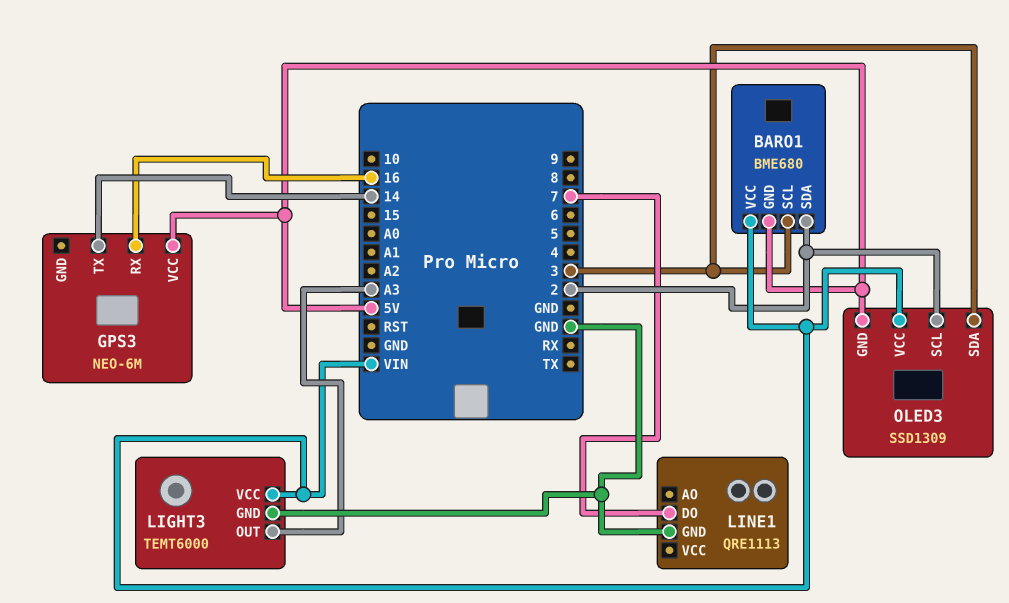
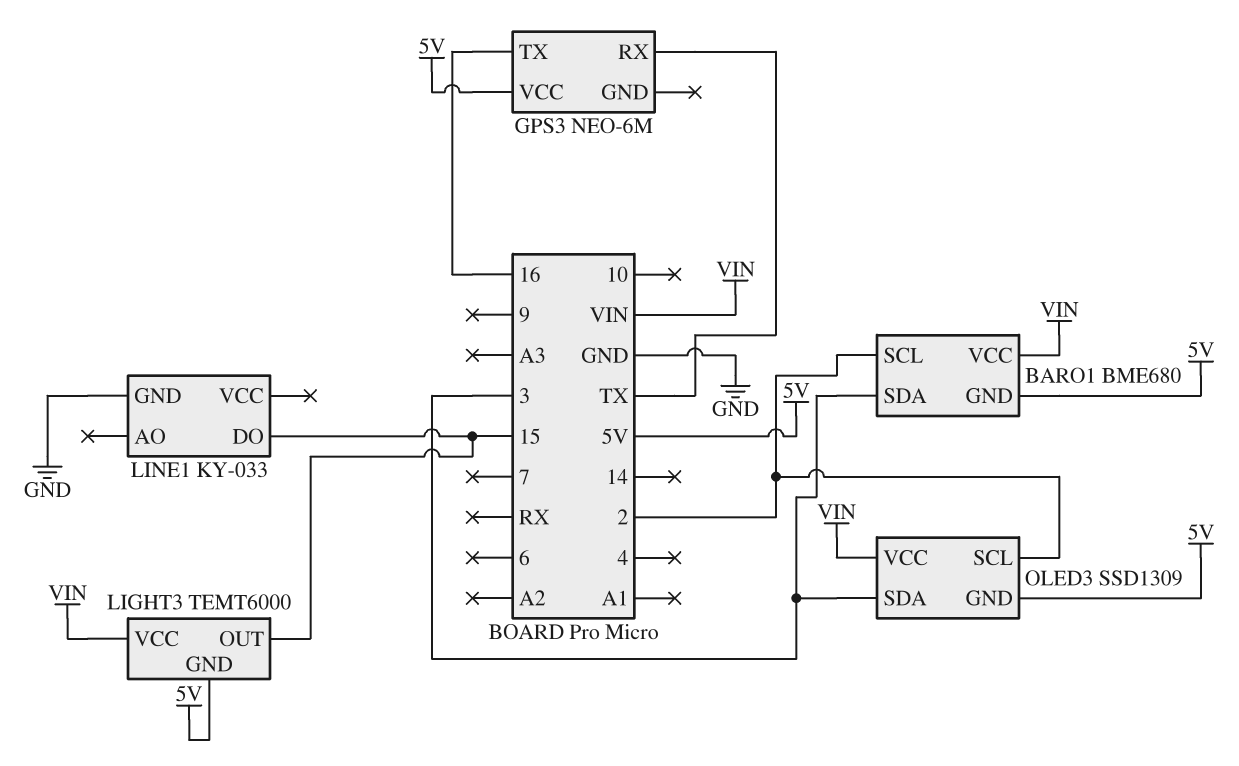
BARO1 pin SCL: 3 -> 2
BARO1 pin SDA: 2 -> 3
GPS3 pin RX: 16 -> TX
GPS3 pin TX: 14 -> 16
LIGHT3 pin GND: GND -> 5V
LIGHT3 pin OUT: A3 -> 15
LINE1: QRE1113 -> KY-033
LINE1 pin DO: 7 -> 15

